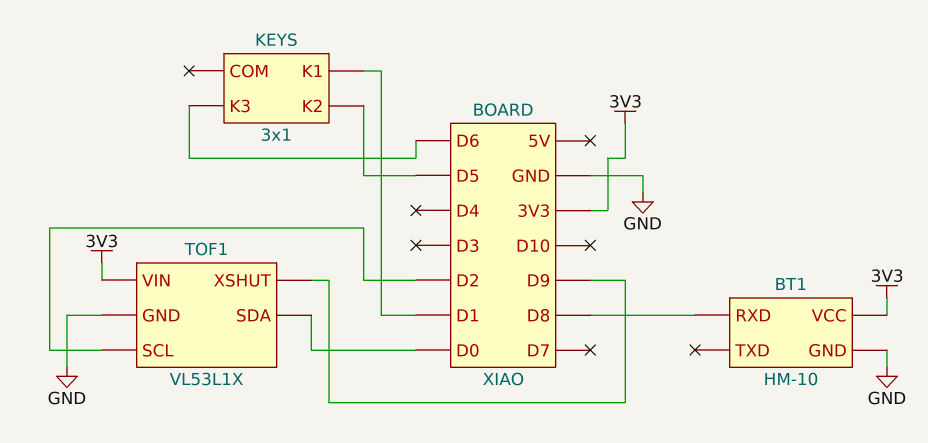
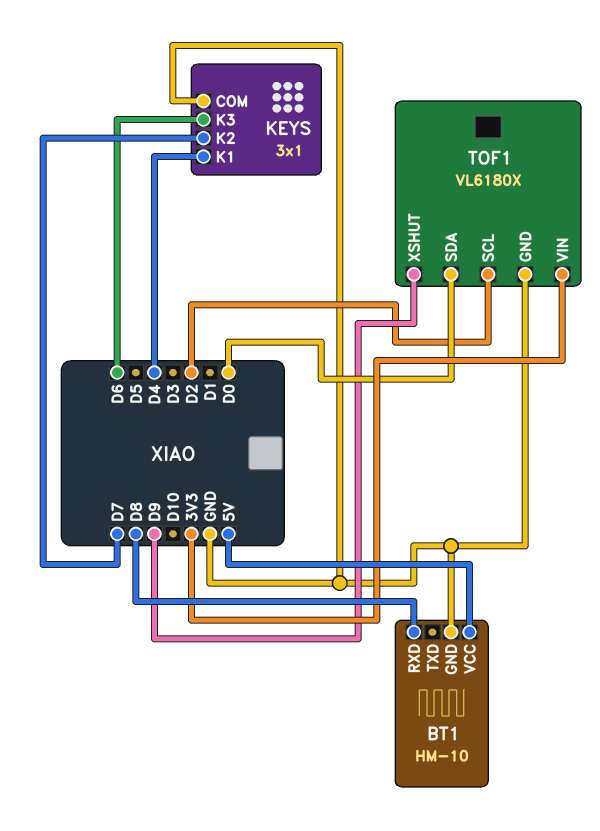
BT1 pin VCC: 3V3 -> 5V
KEYS pin COM: none -> GND
KEYS pin K1: D1 -> D4
KEYS pin K2: D5 -> D7
TOF1: VL53L1X -> VL6180X

